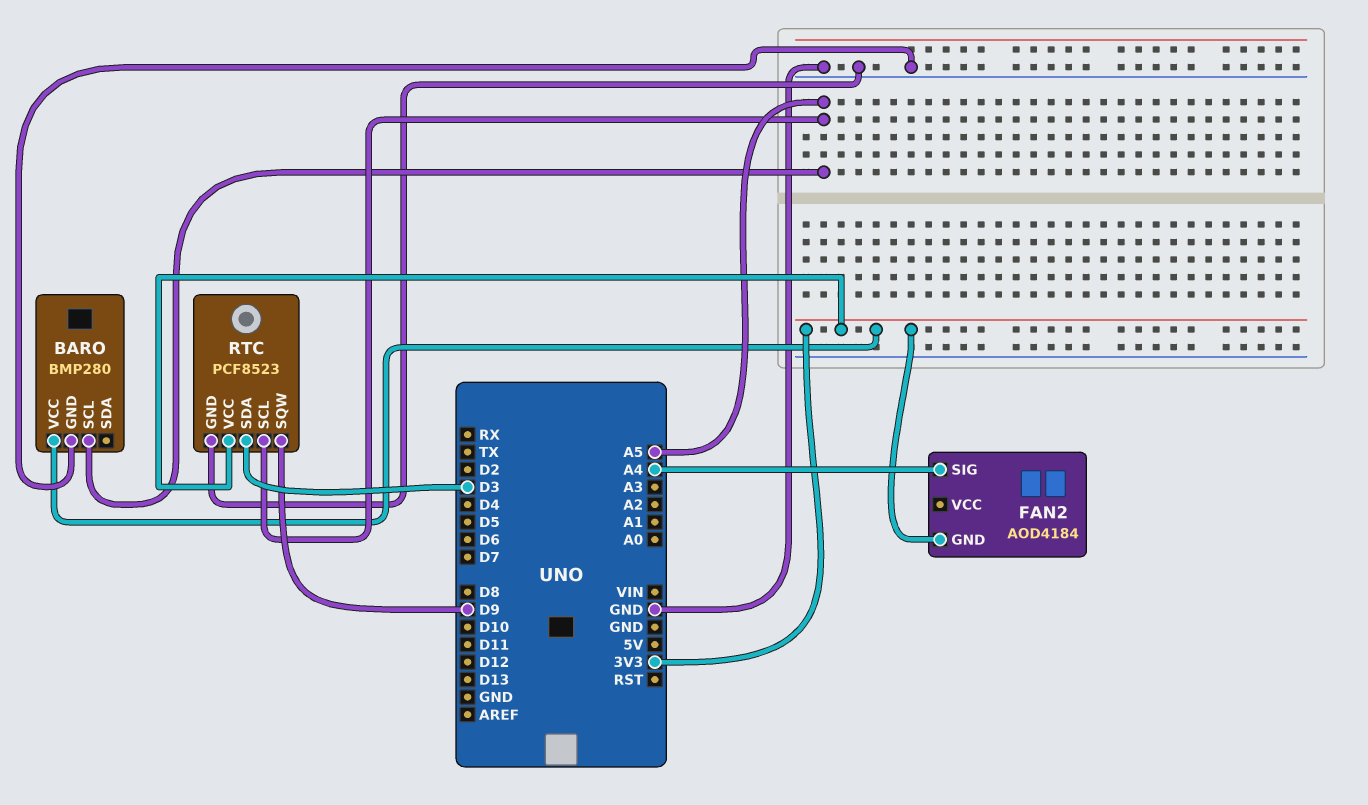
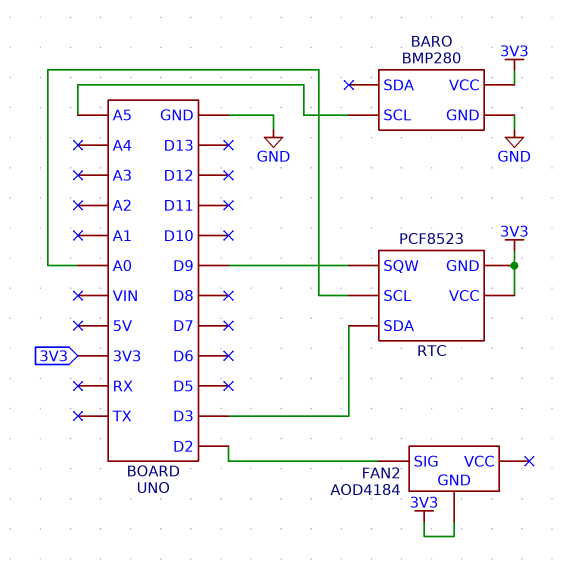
FAN2 pin SIG: A4 -> D2
RTC pin GND: GND -> 3V3
RTC pin SCL: A5 -> A0

